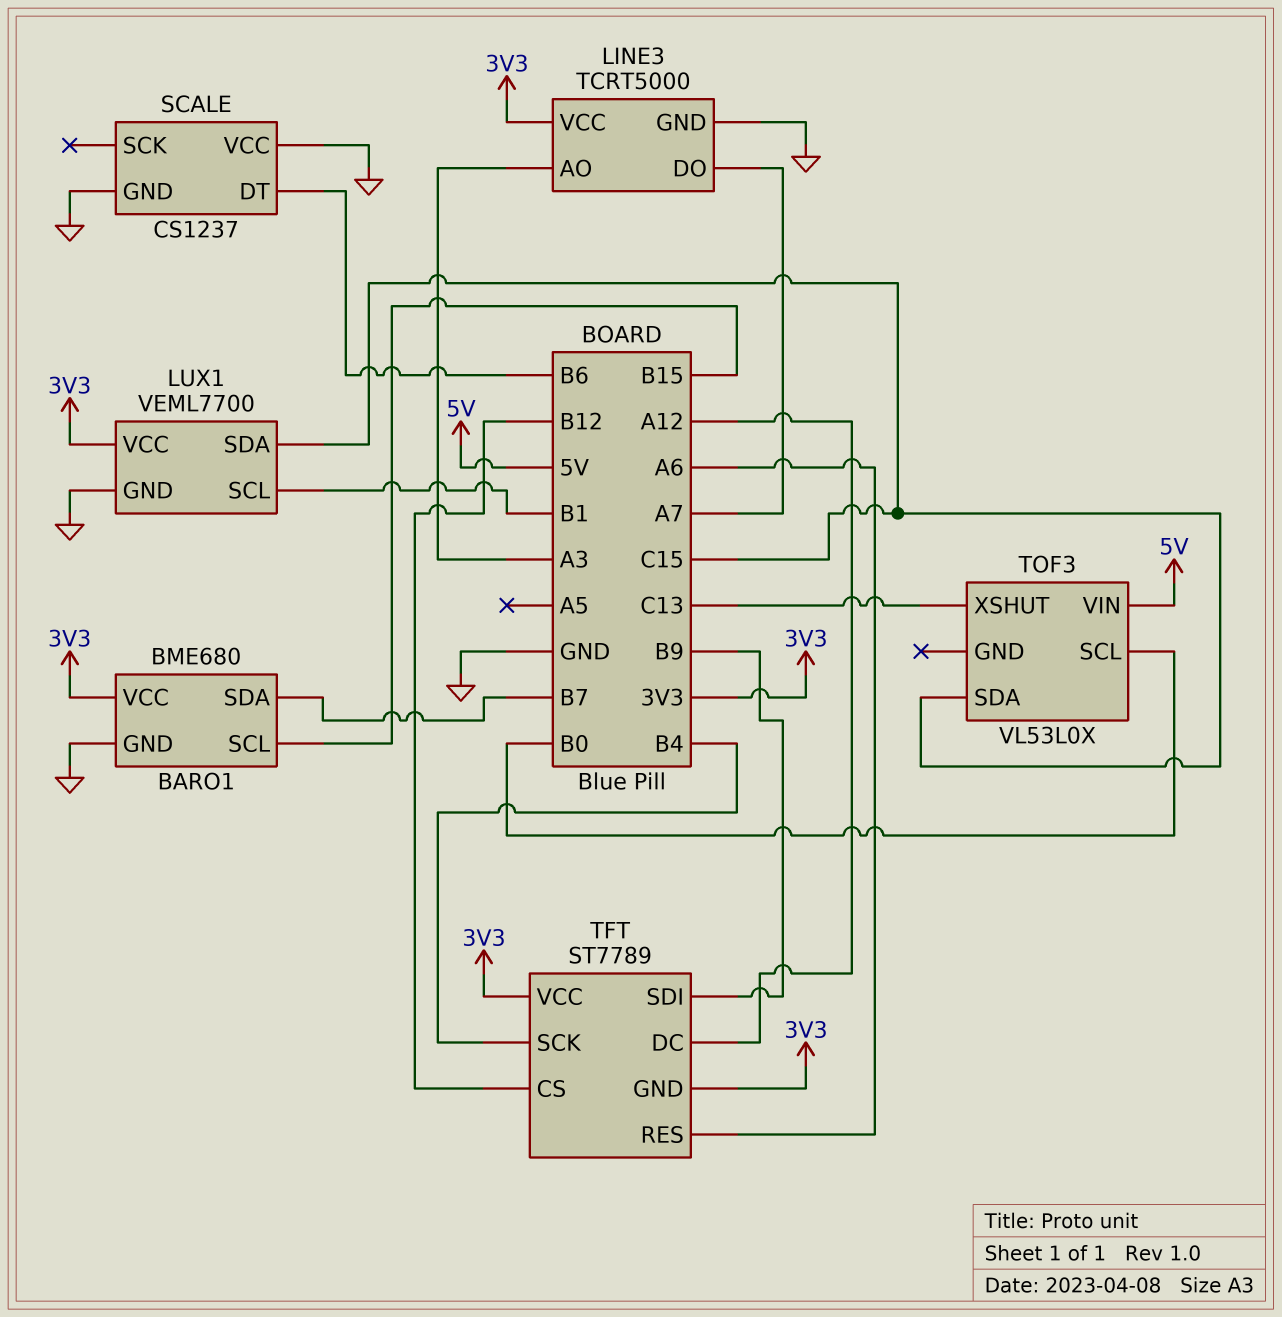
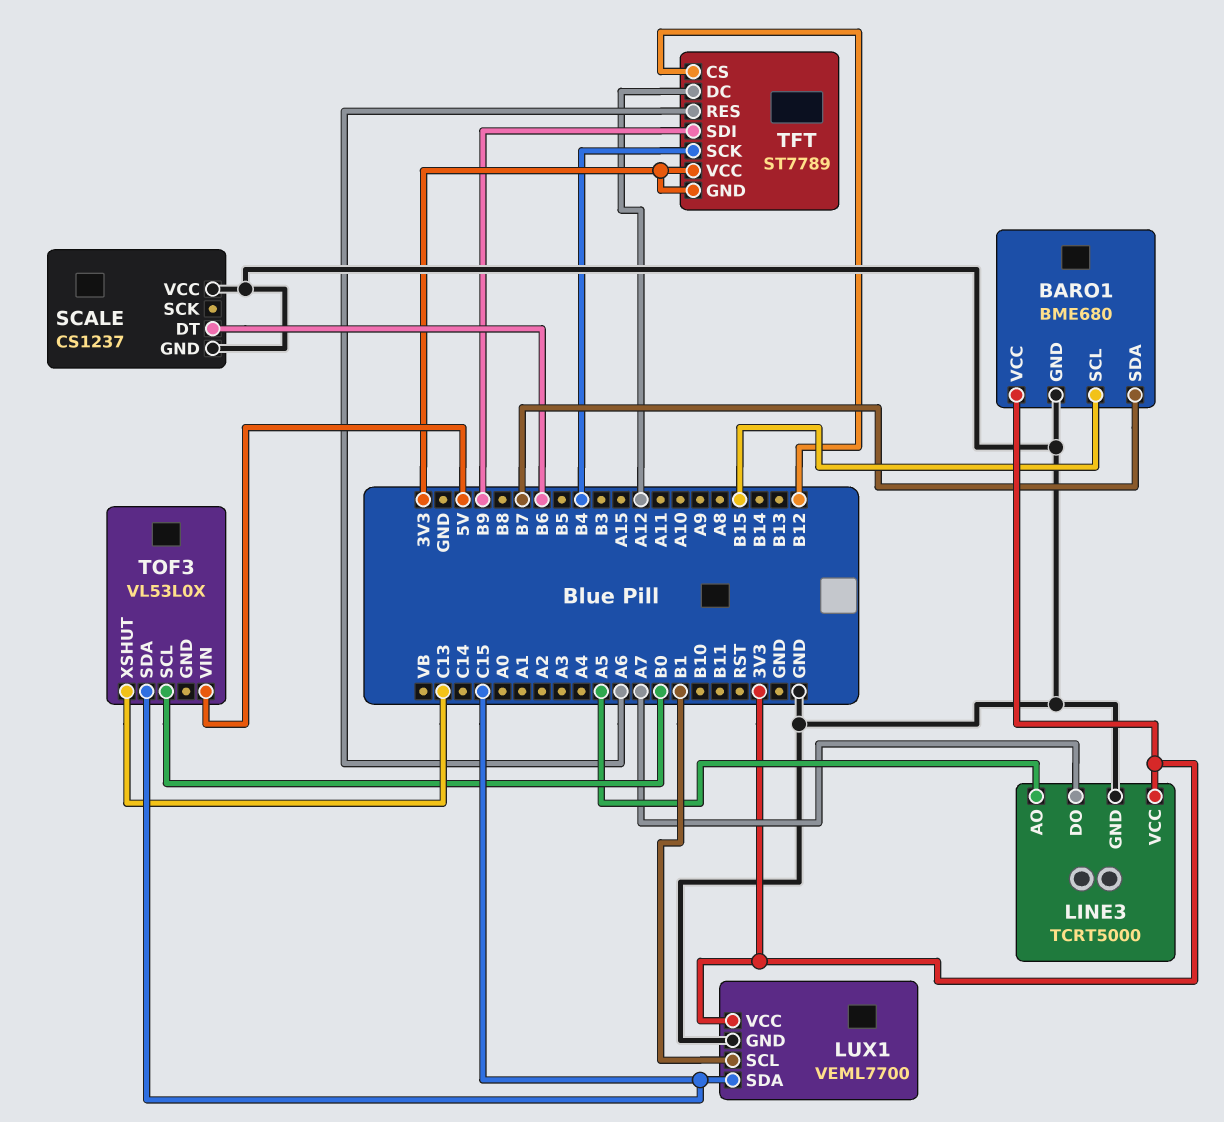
LINE3 pin AO: A3 -> A5

